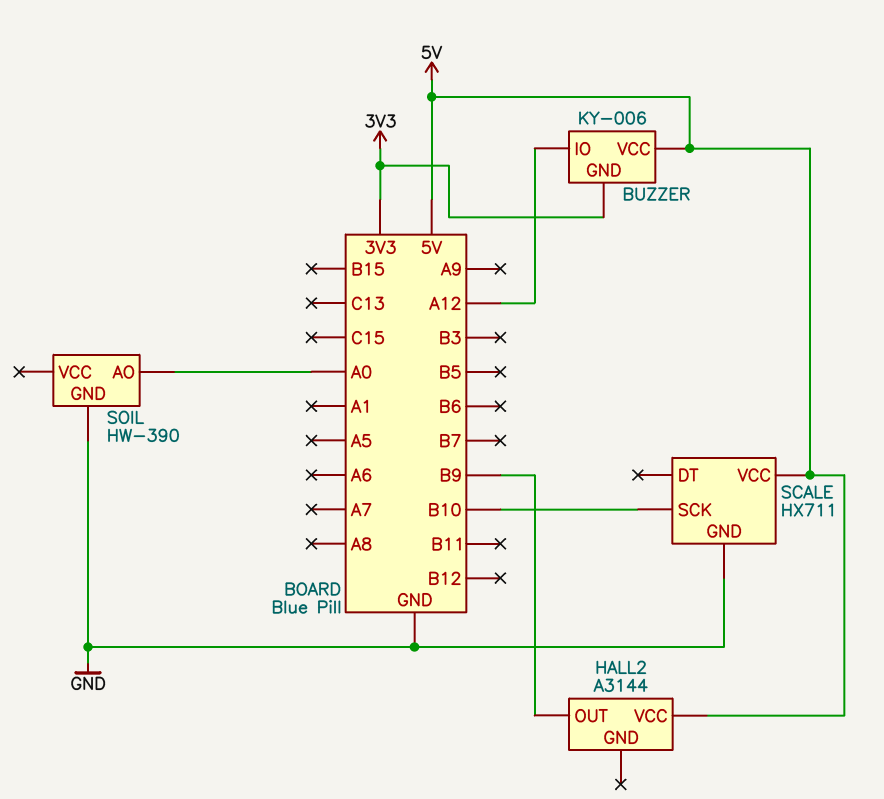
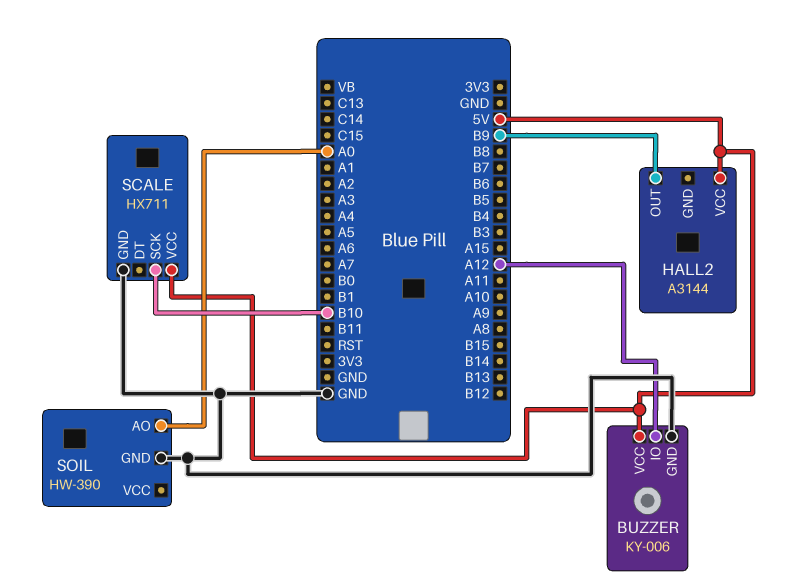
BUZZER pin GND: 3V3 -> GND

